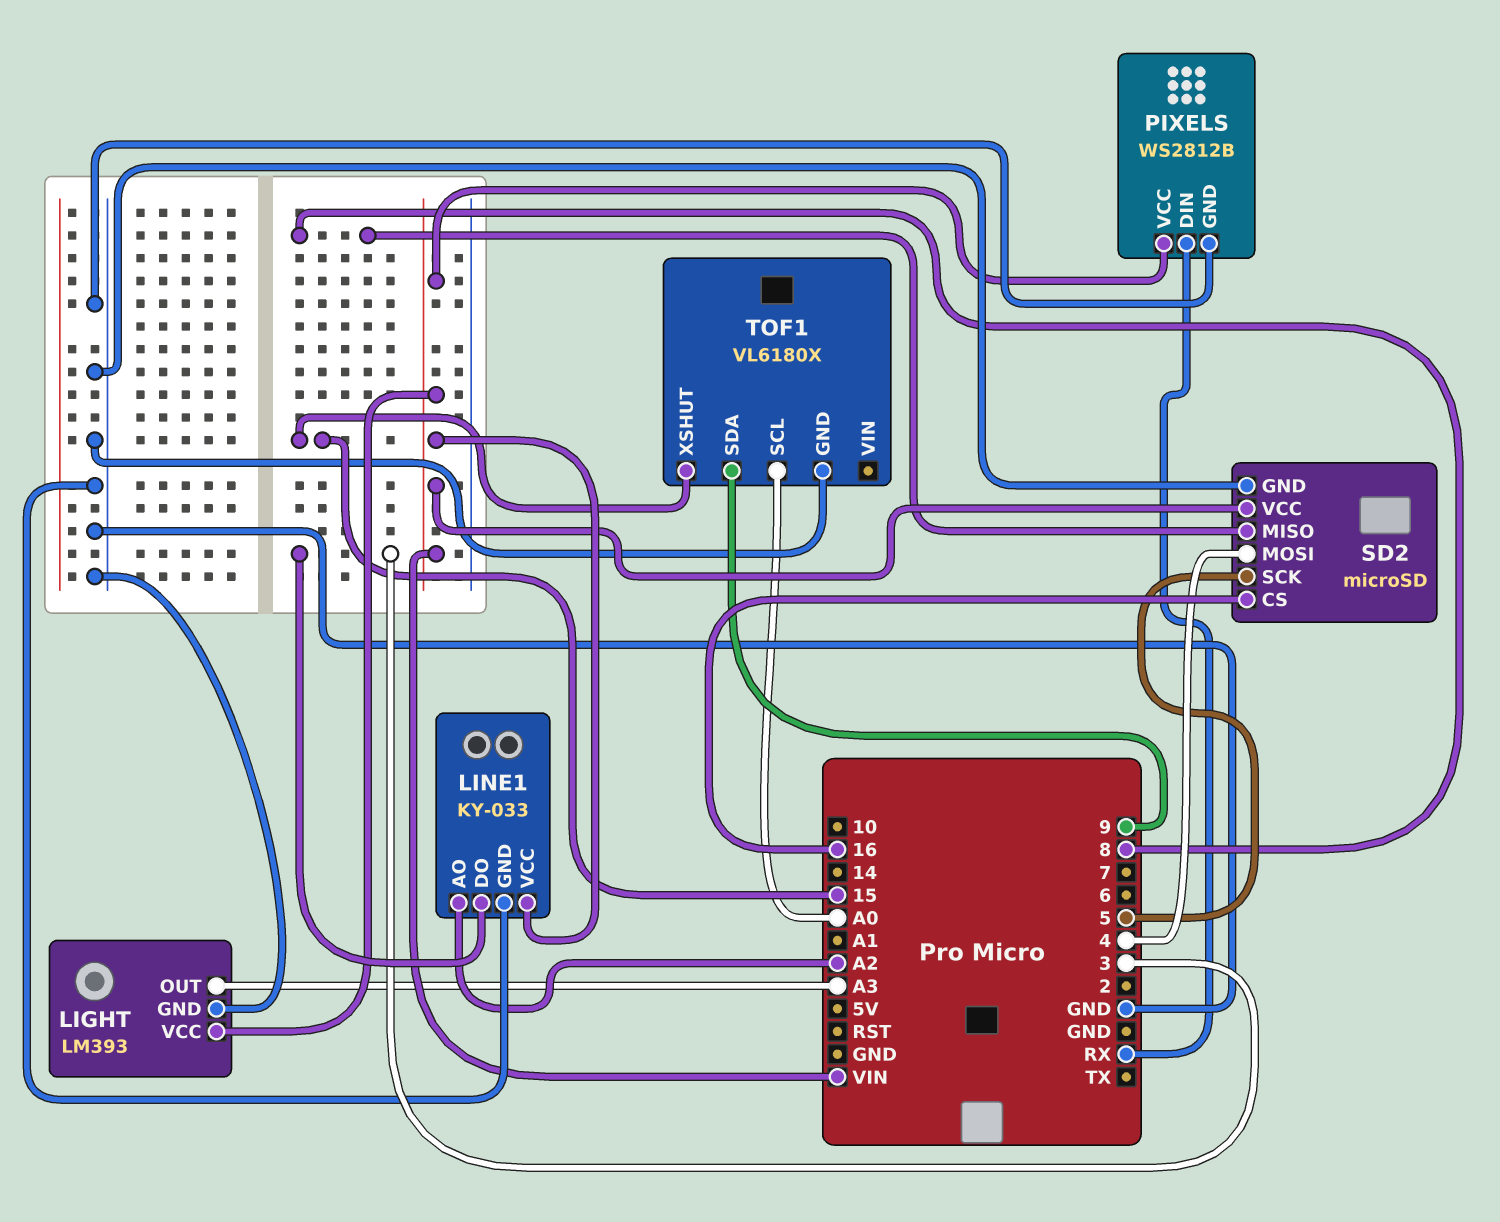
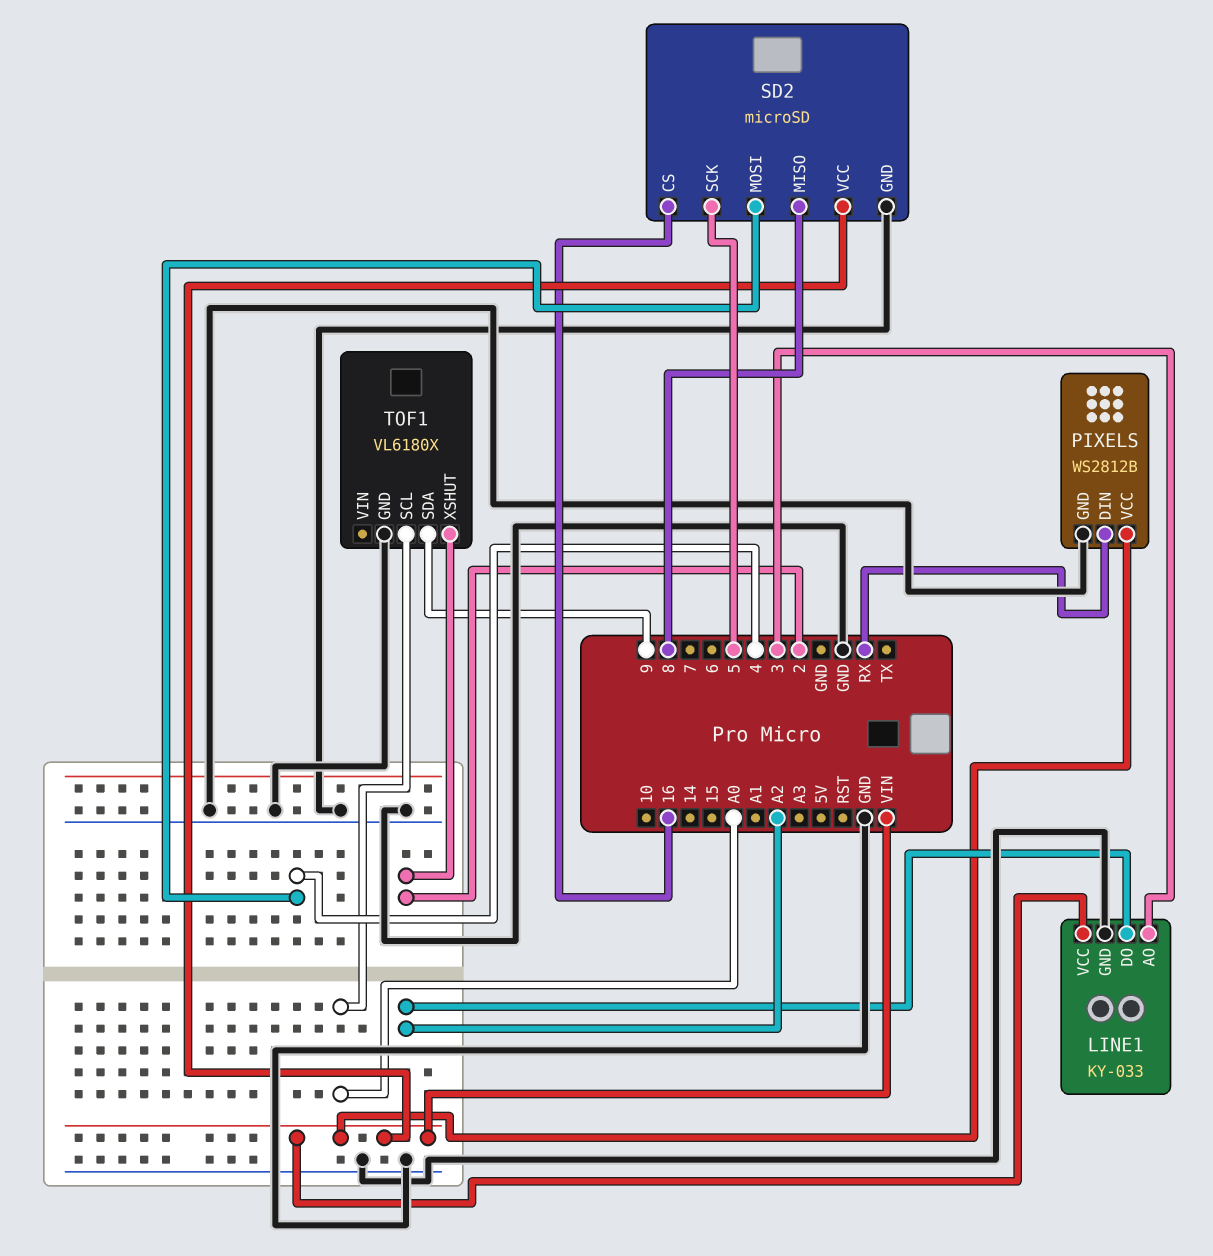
LIGHT: LM393 -> none
LIGHT pin GND: GND -> none
LIGHT pin OUT: A3 -> none
LIGHT pin VCC: VIN -> none
LINE1 pin AO: A2 -> 3
LINE1 pin DO: 3 -> A2
TOF1 pin XSHUT: 15 -> 2

